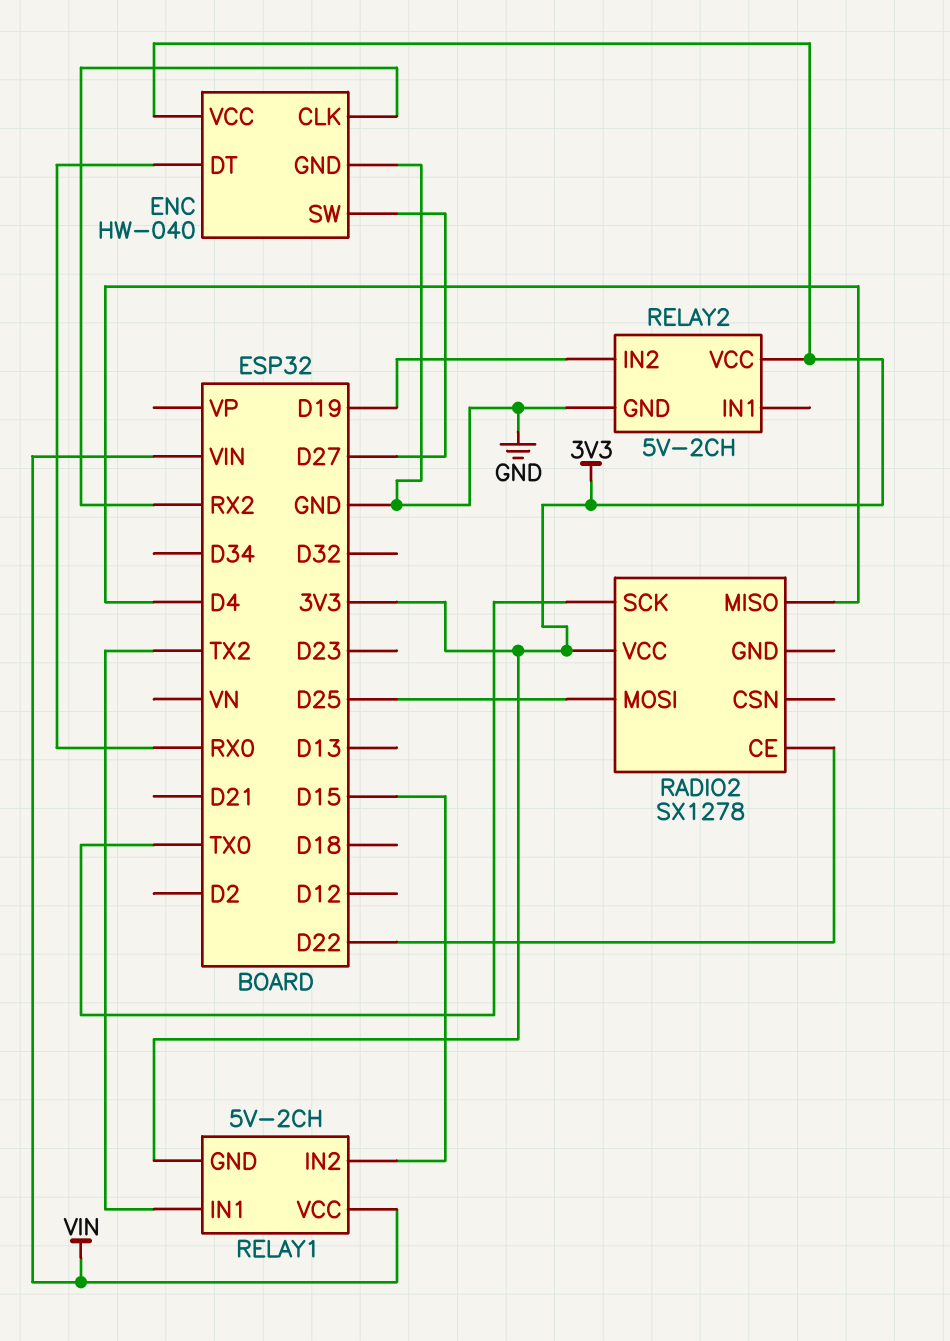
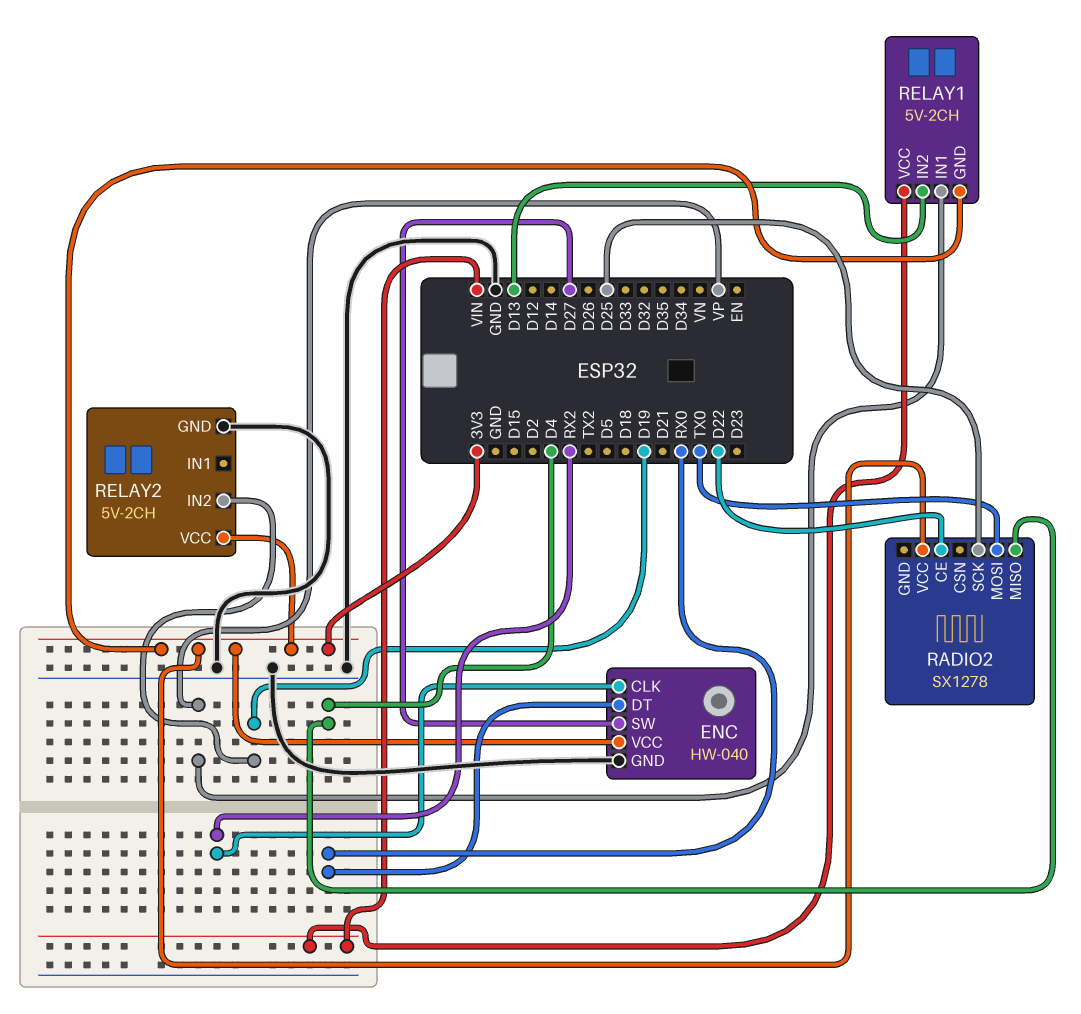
RADIO2 pin MOSI: D25 -> TX0
RADIO2 pin SCK: TX0 -> D25
RELAY1 pin IN1: TX2 -> VP
RELAY1 pin IN2: D15 -> D13

